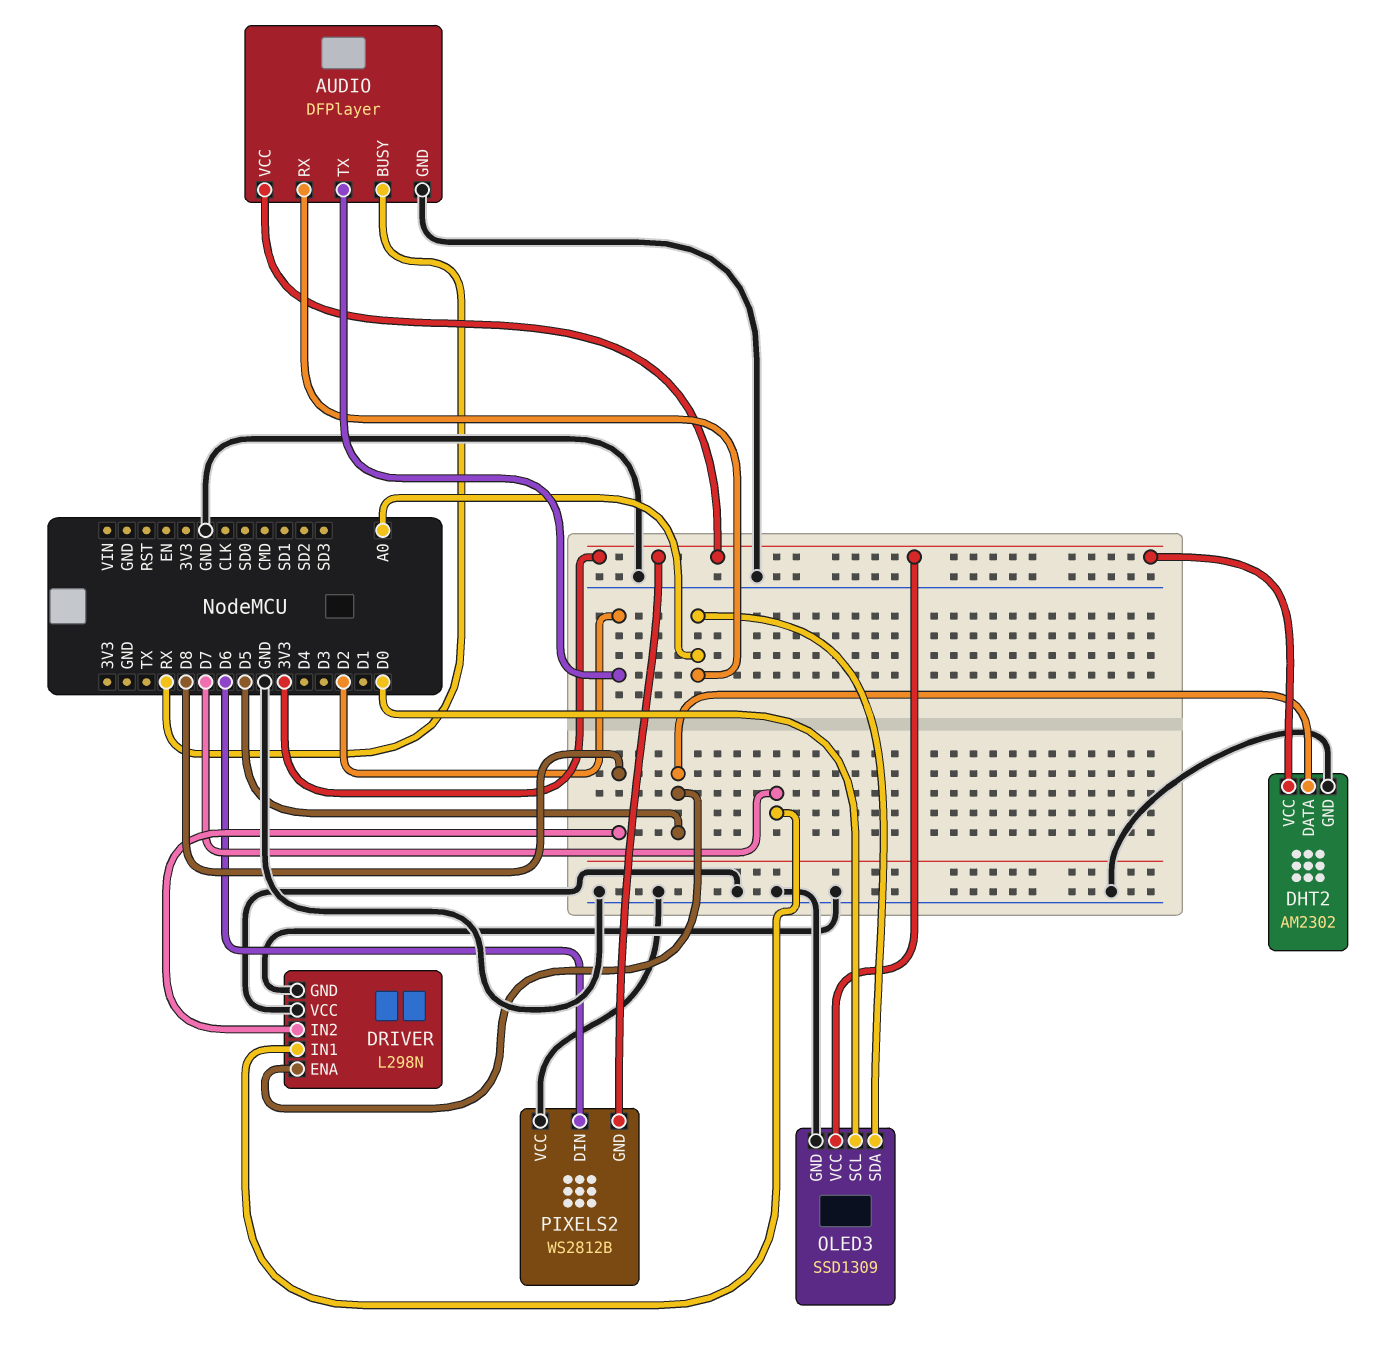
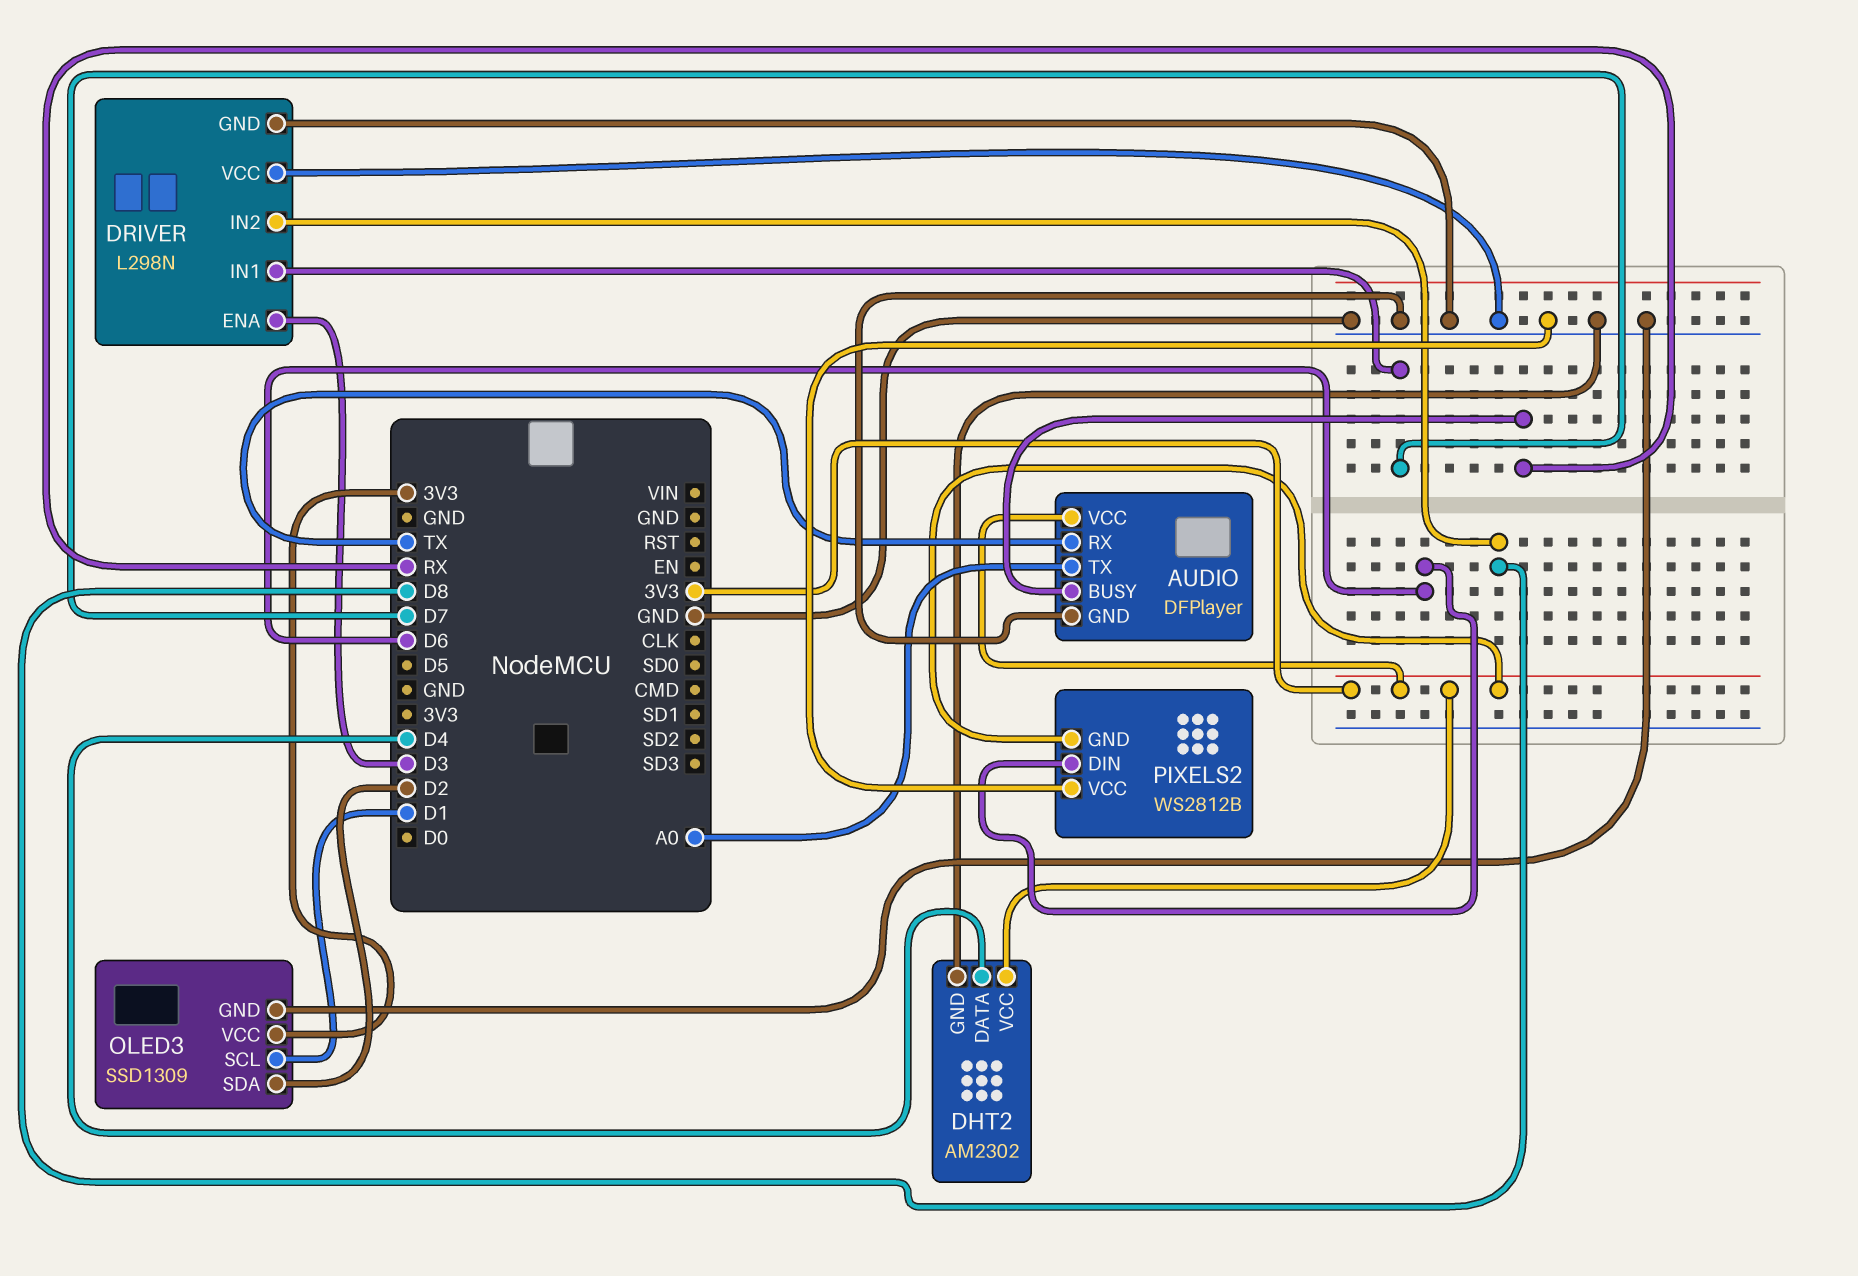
AUDIO pin RX: A0 -> TX
AUDIO pin TX: D2 -> A0
DHT2 pin DATA: D5 -> D4
DRIVER pin ENA: D5 -> D3
OLED3 pin SCL: D0 -> D1
OLED3 pin SDA: A0 -> D2

